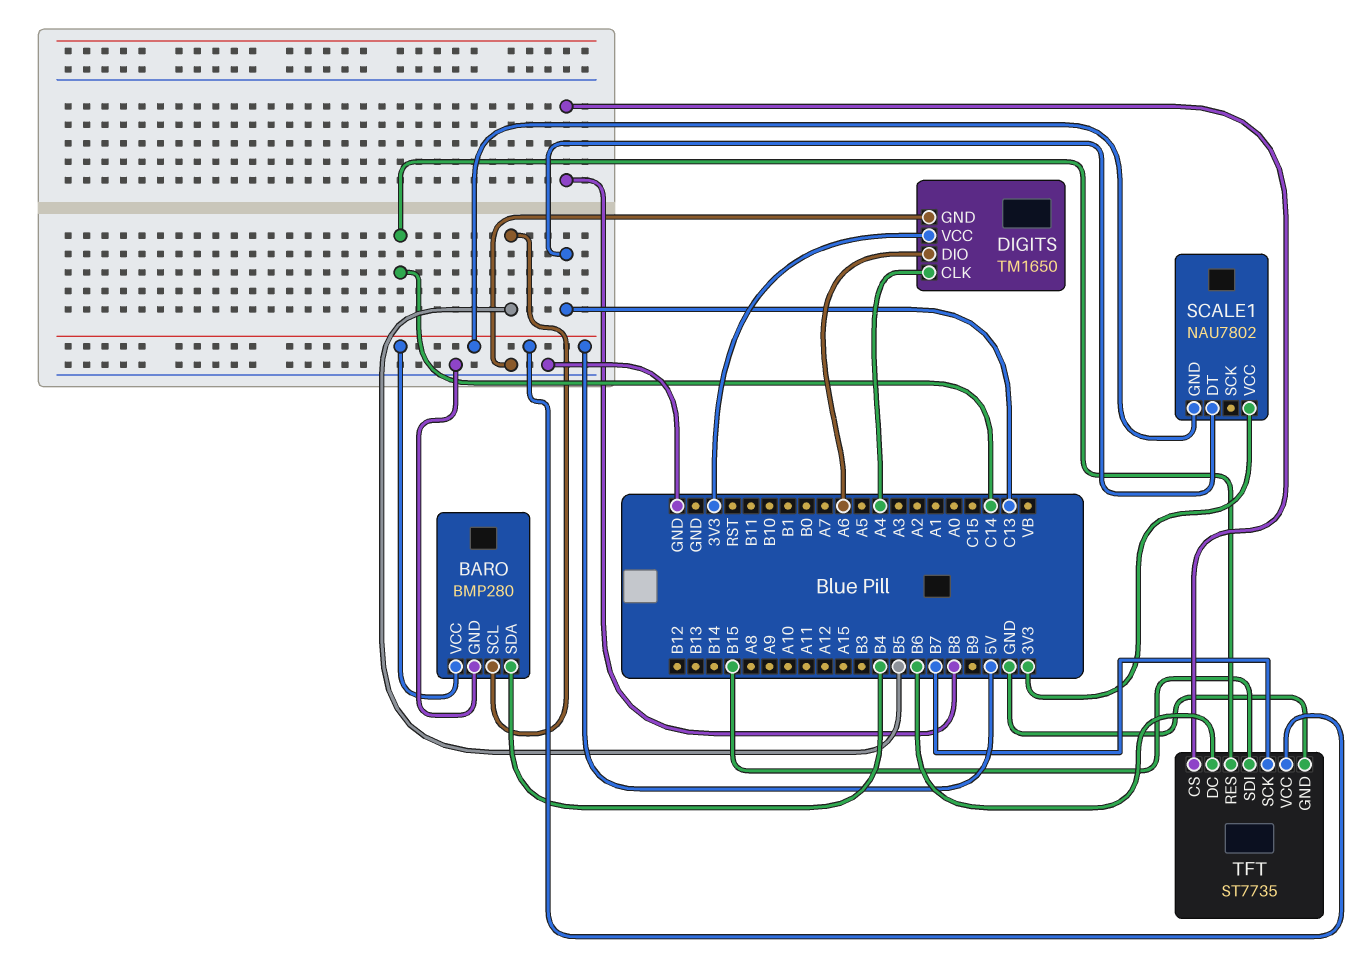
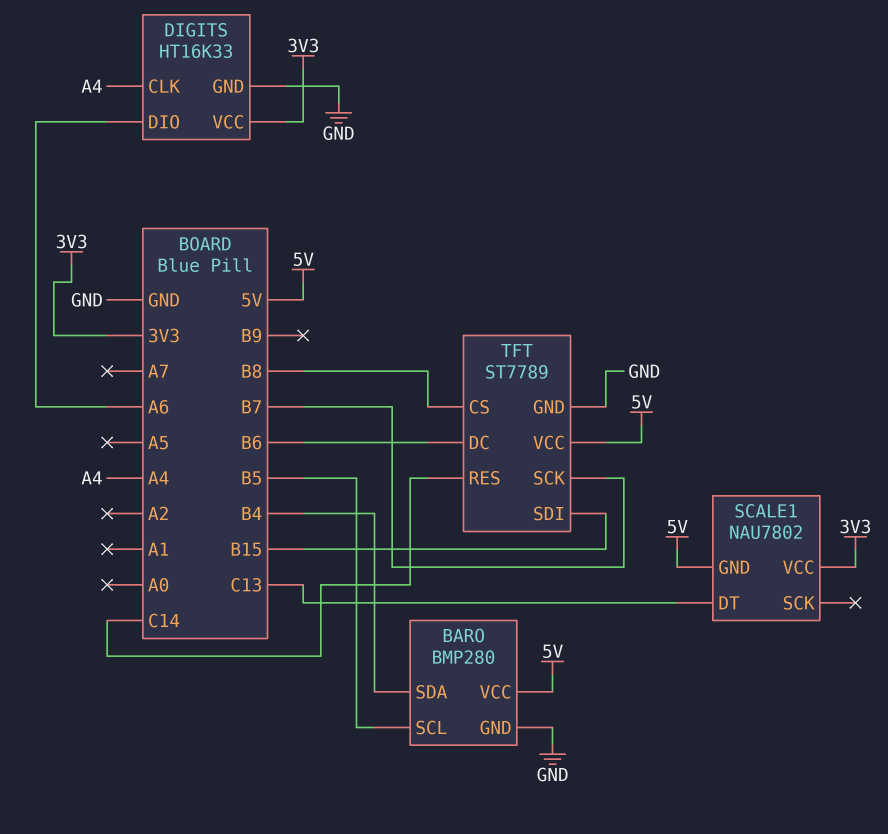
DIGITS: TM1650 -> HT16K33
TFT: ST7735 -> ST7789

